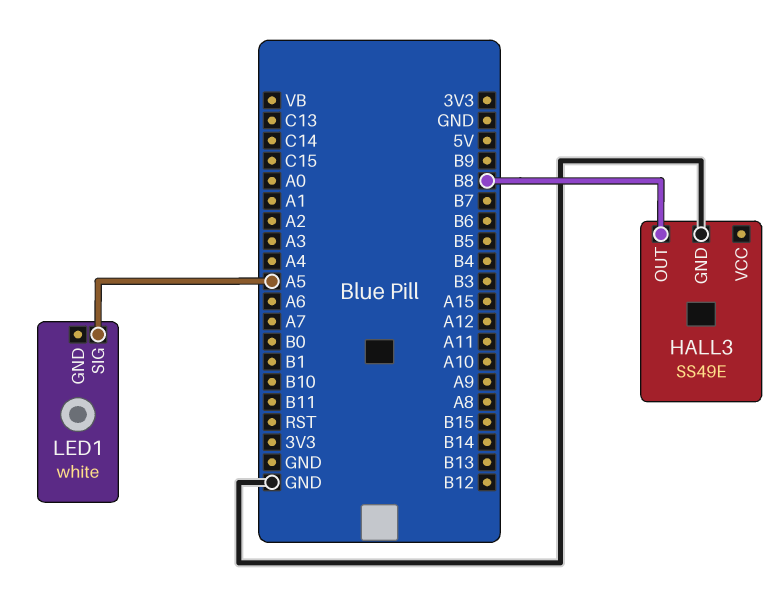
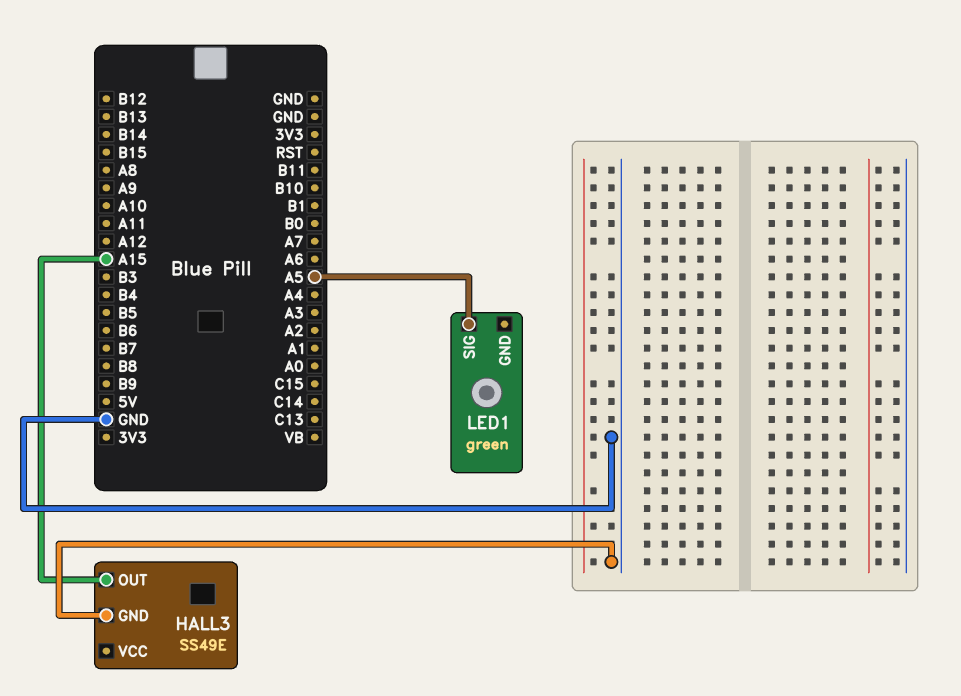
HALL3 pin OUT: B8 -> A15
LED1: white -> green

